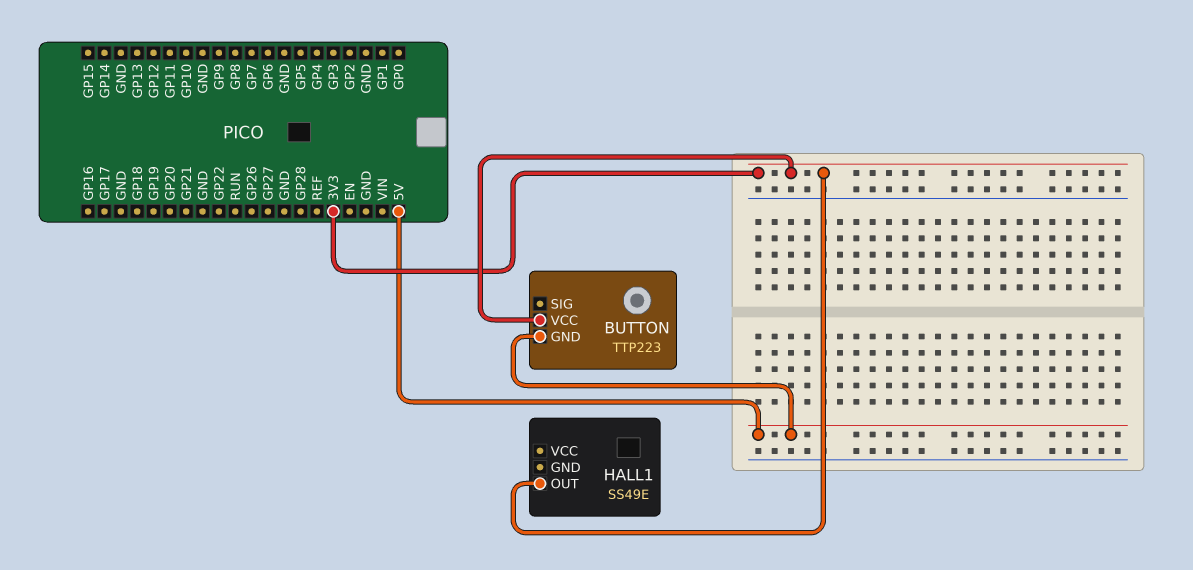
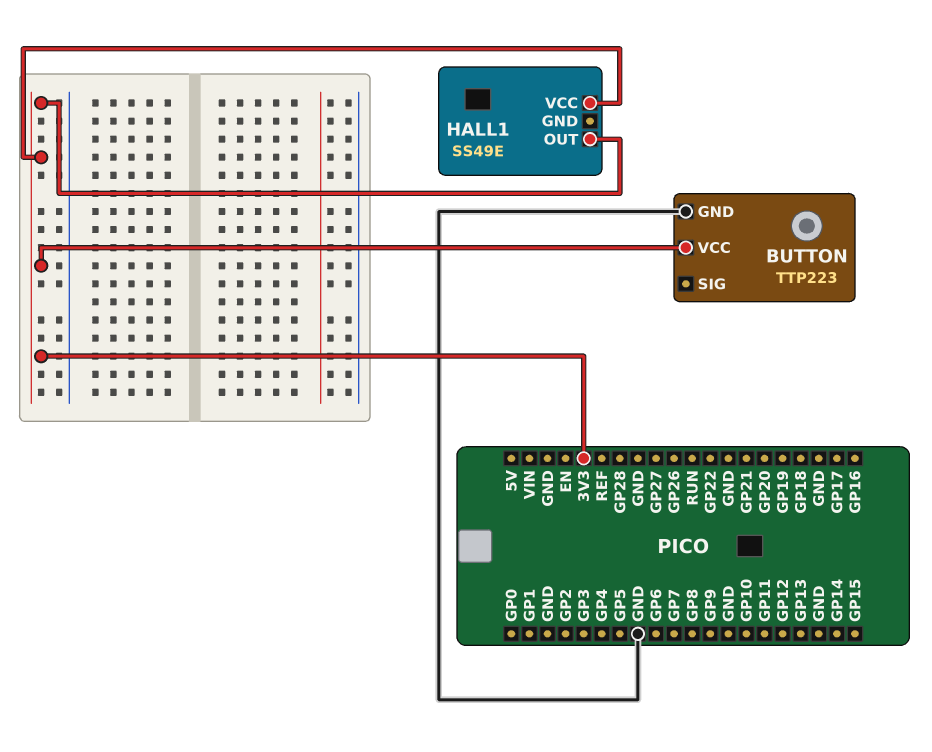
BUTTON pin GND: 5V -> GND
HALL1 pin VCC: none -> 3V3

